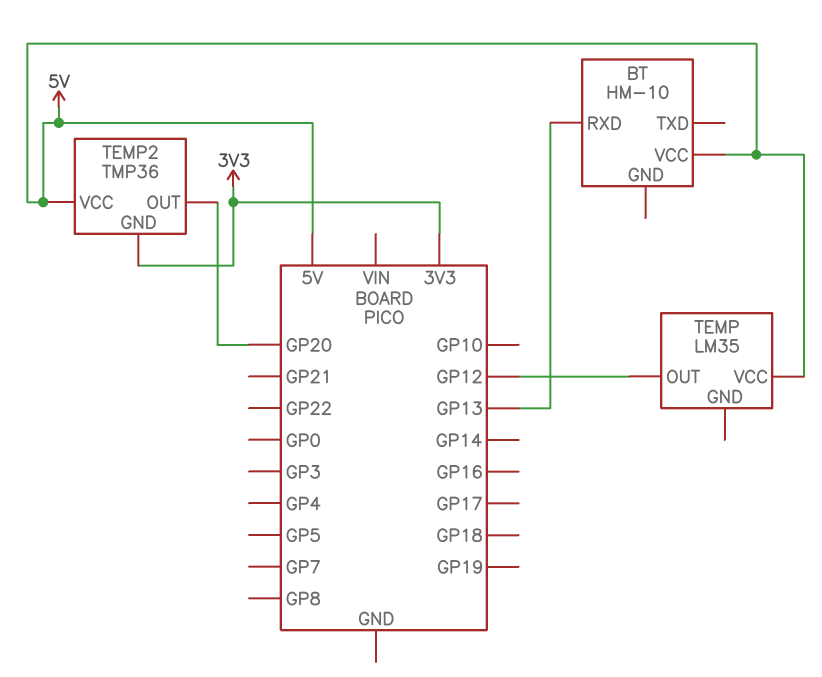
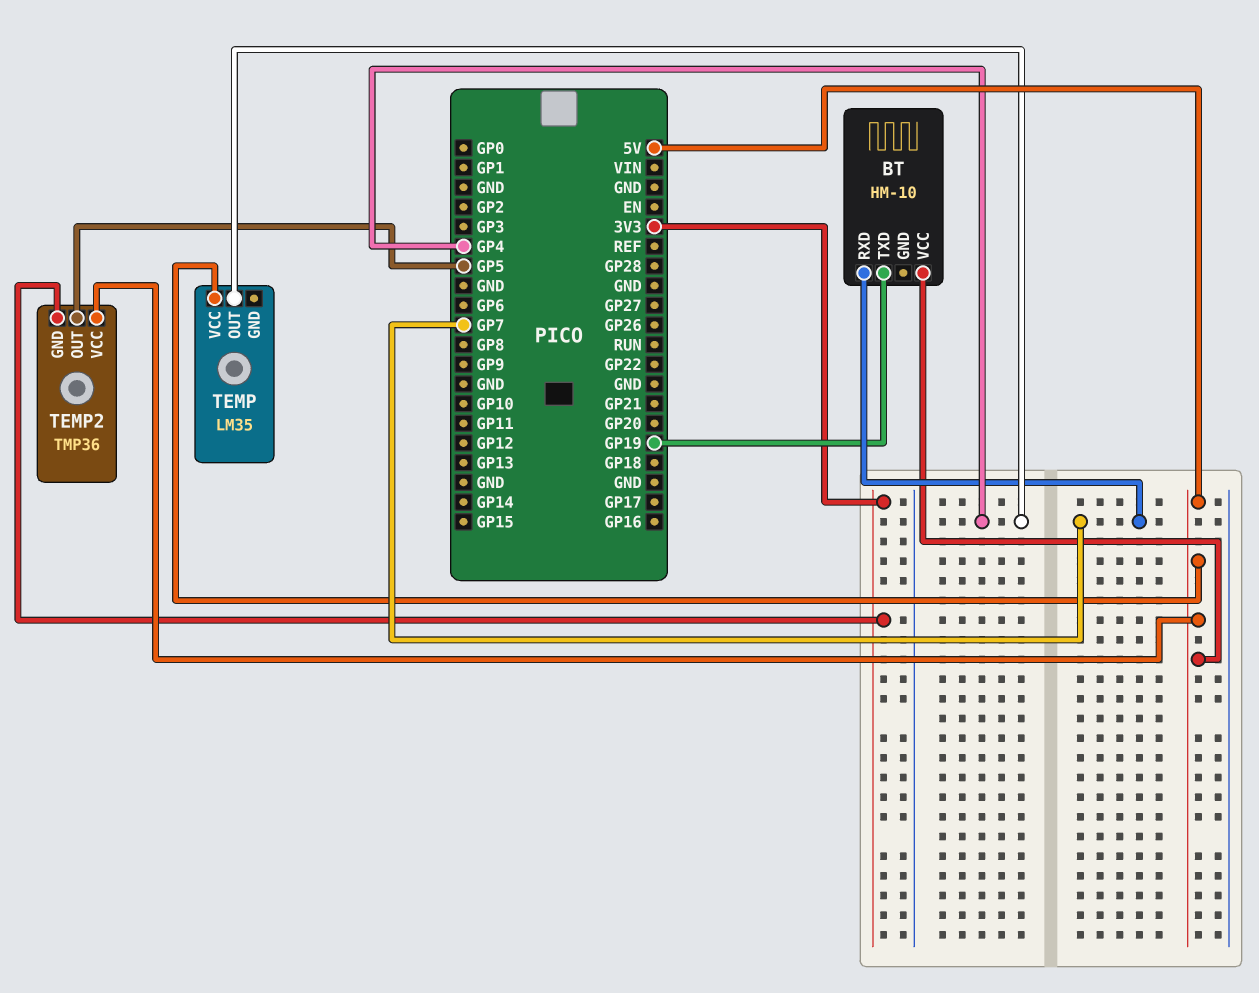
BT pin RXD: GP13 -> GP7
BT pin TXD: none -> GP19
TEMP pin OUT: GP12 -> GP4
TEMP2 pin OUT: GP20 -> GP5

